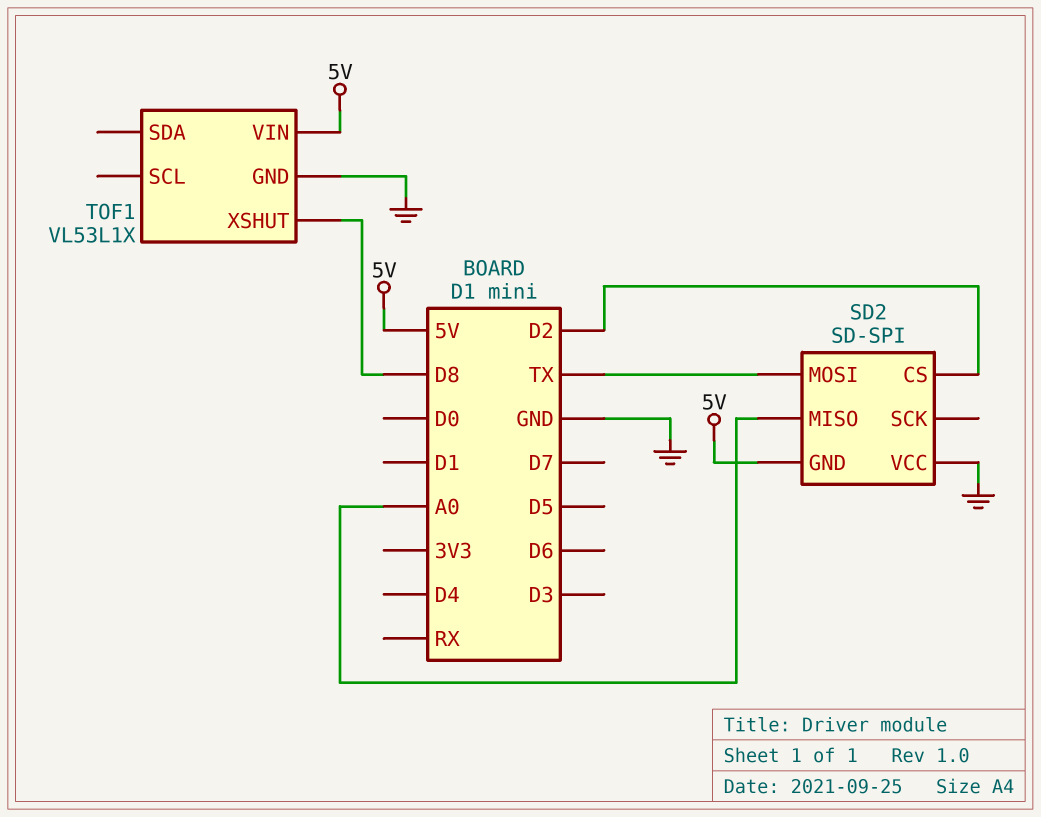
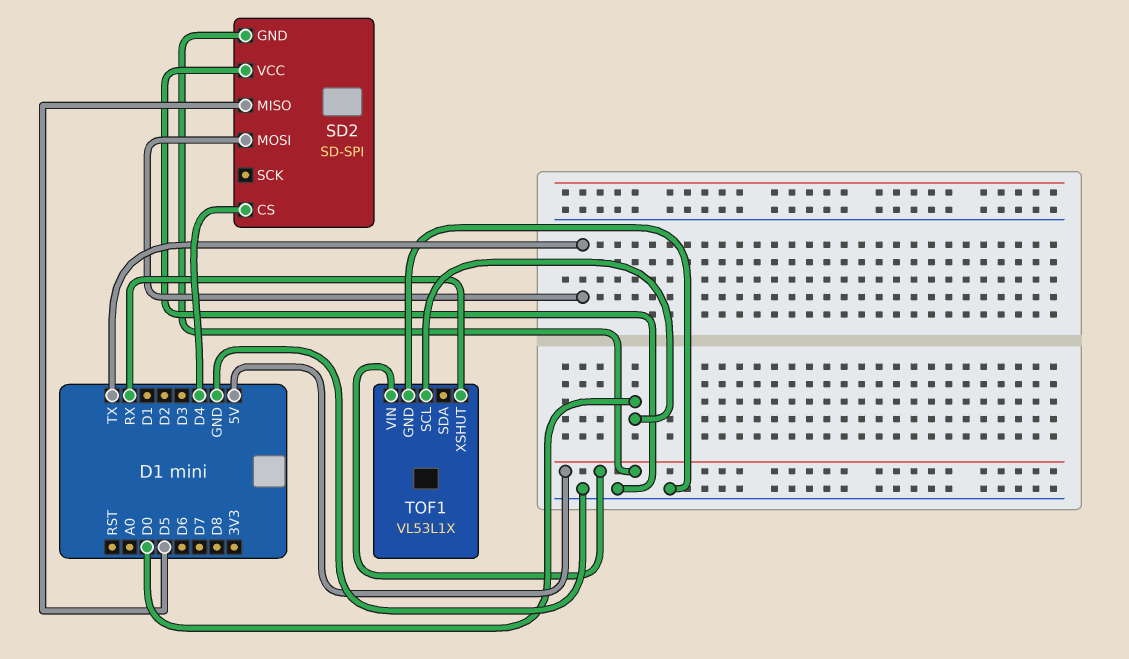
SD2 pin CS: D2 -> D4
SD2 pin MISO: A0 -> D5
TOF1 pin SCL: none -> D0
TOF1 pin XSHUT: D8 -> RX

